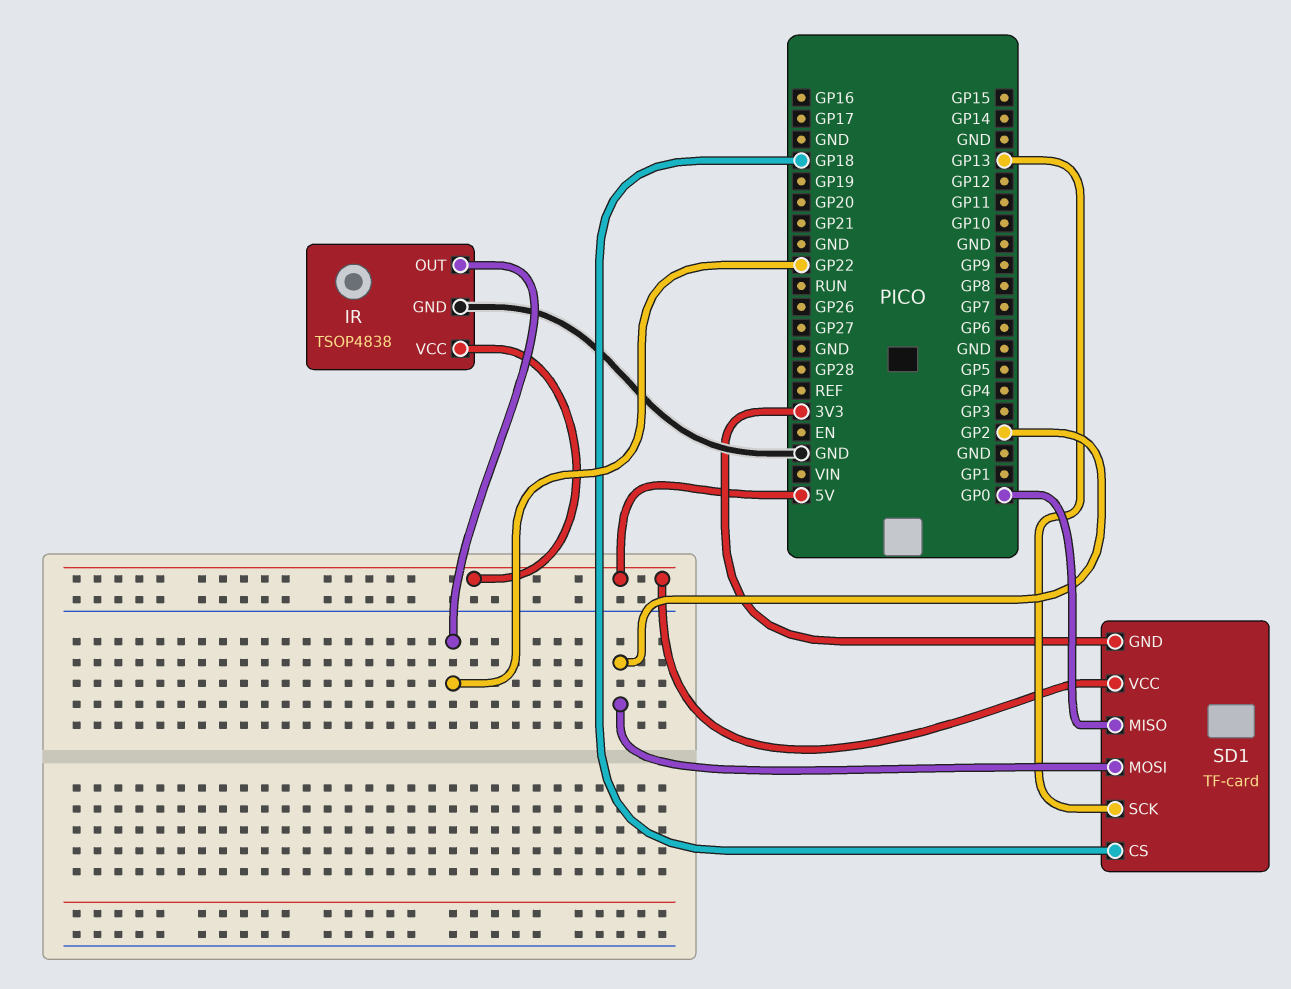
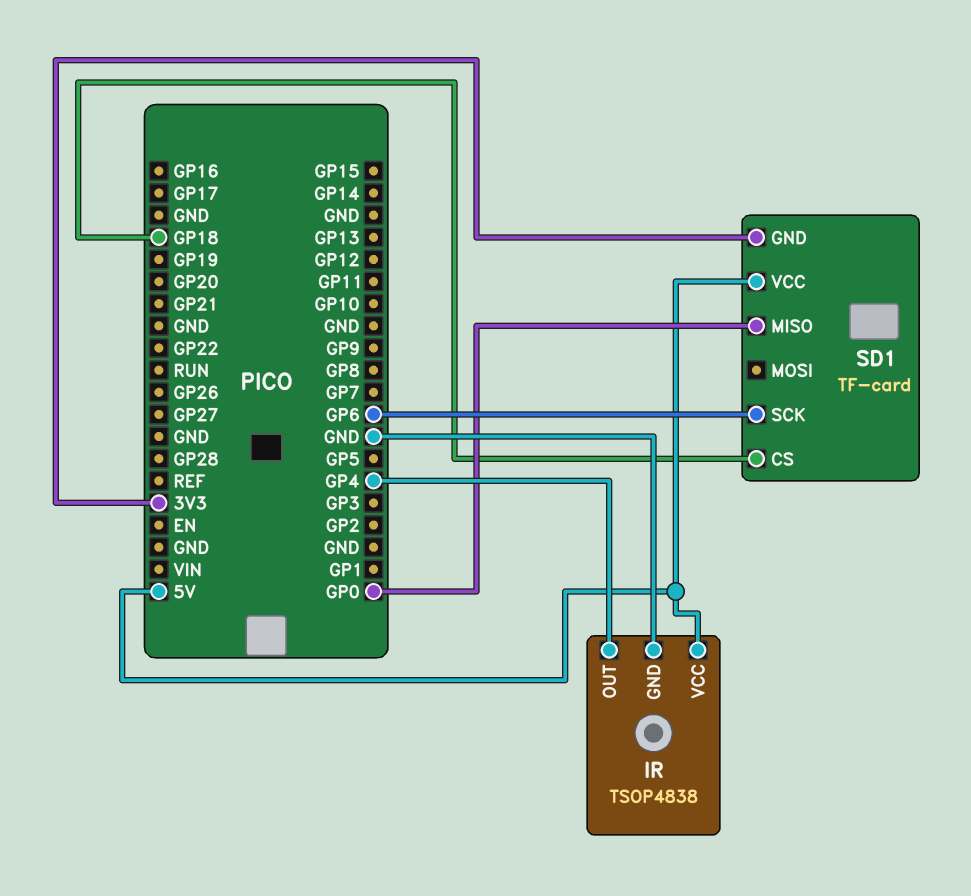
IR pin OUT: GP22 -> GP4
SD1 pin MOSI: GP2 -> none
SD1 pin SCK: GP13 -> GP6

